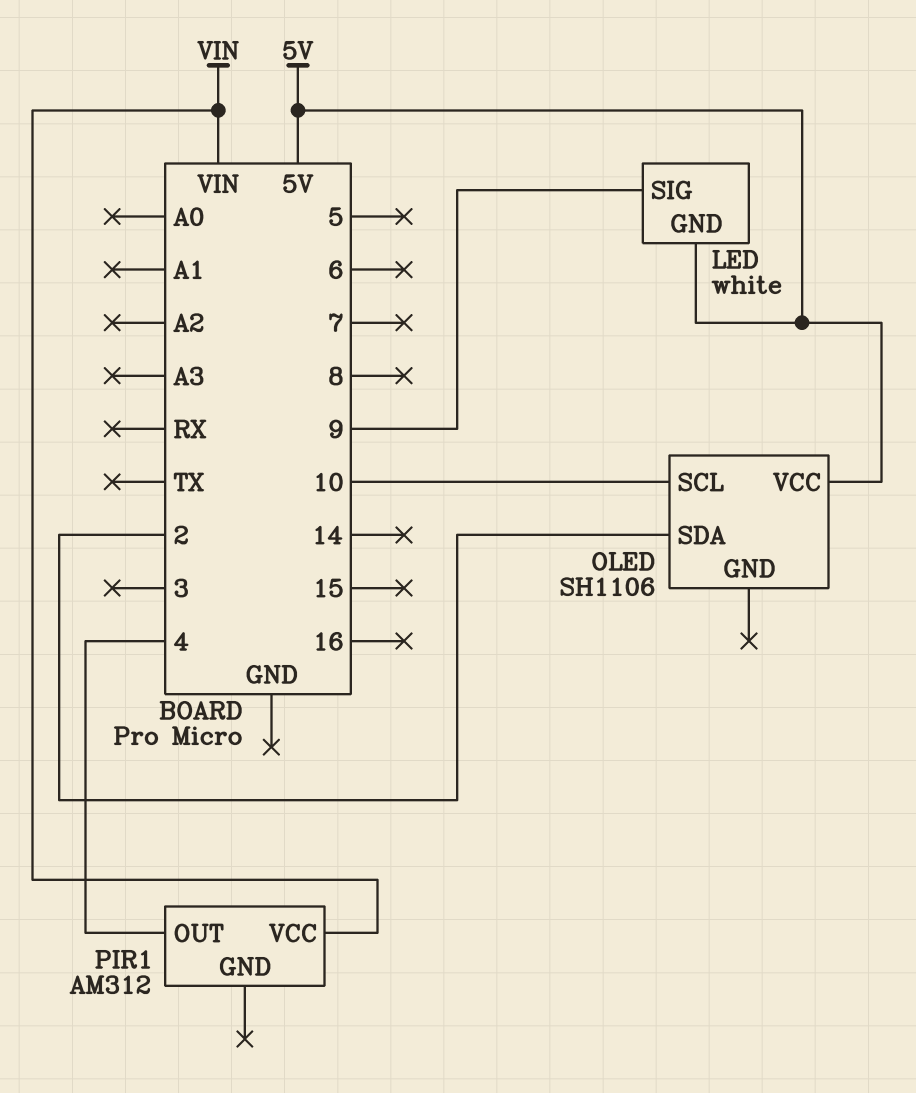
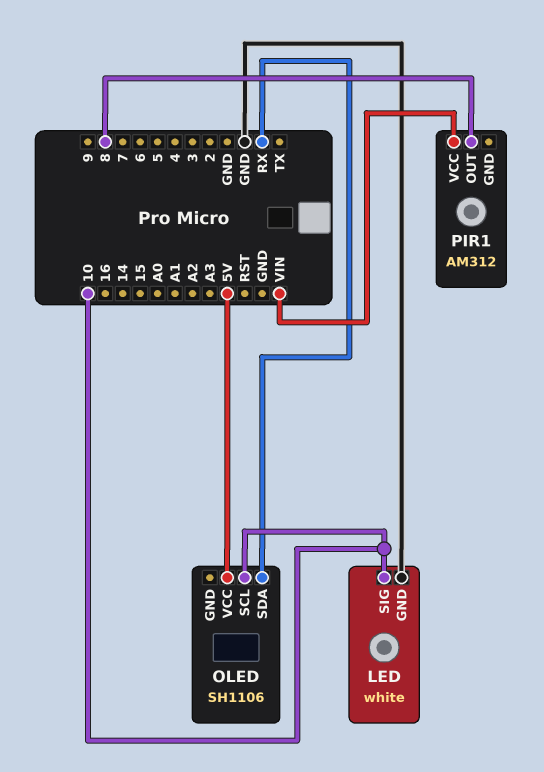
LED pin GND: 5V -> GND
LED pin SIG: 9 -> 10
OLED pin SDA: 2 -> RX
PIR1 pin OUT: 4 -> 8

